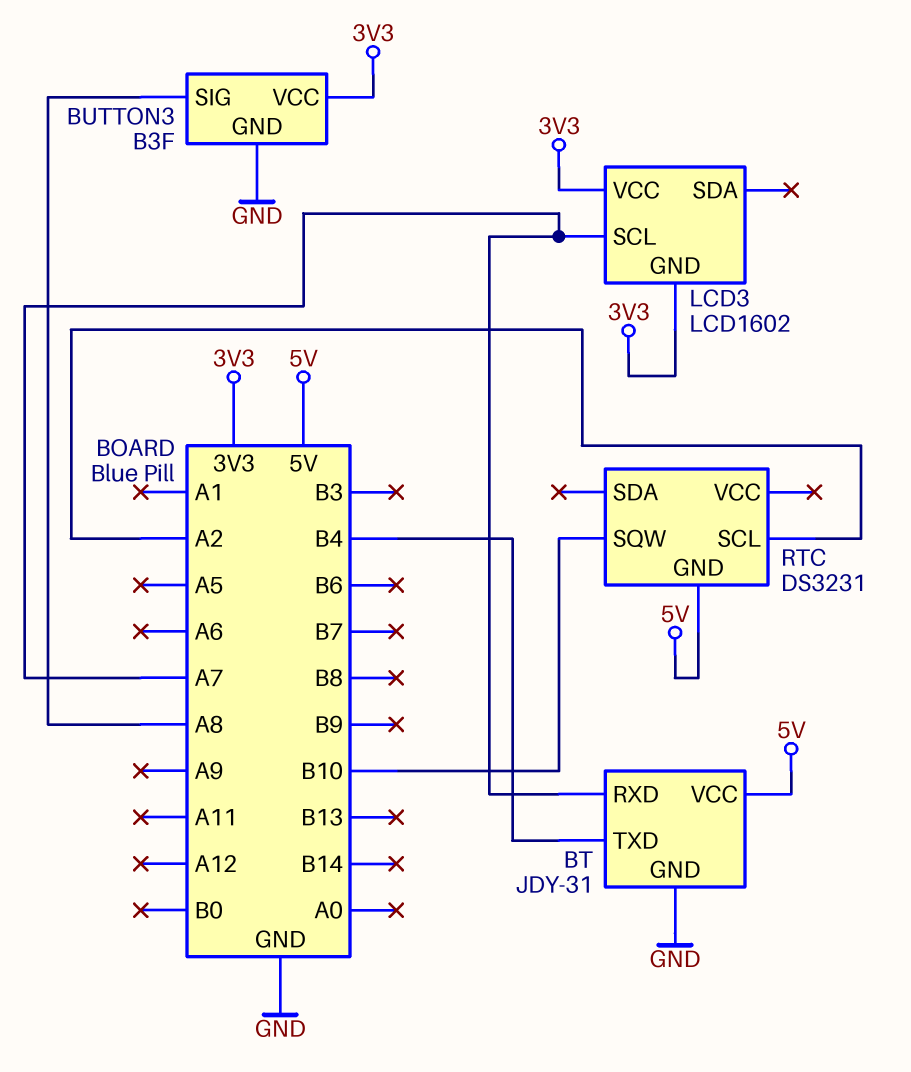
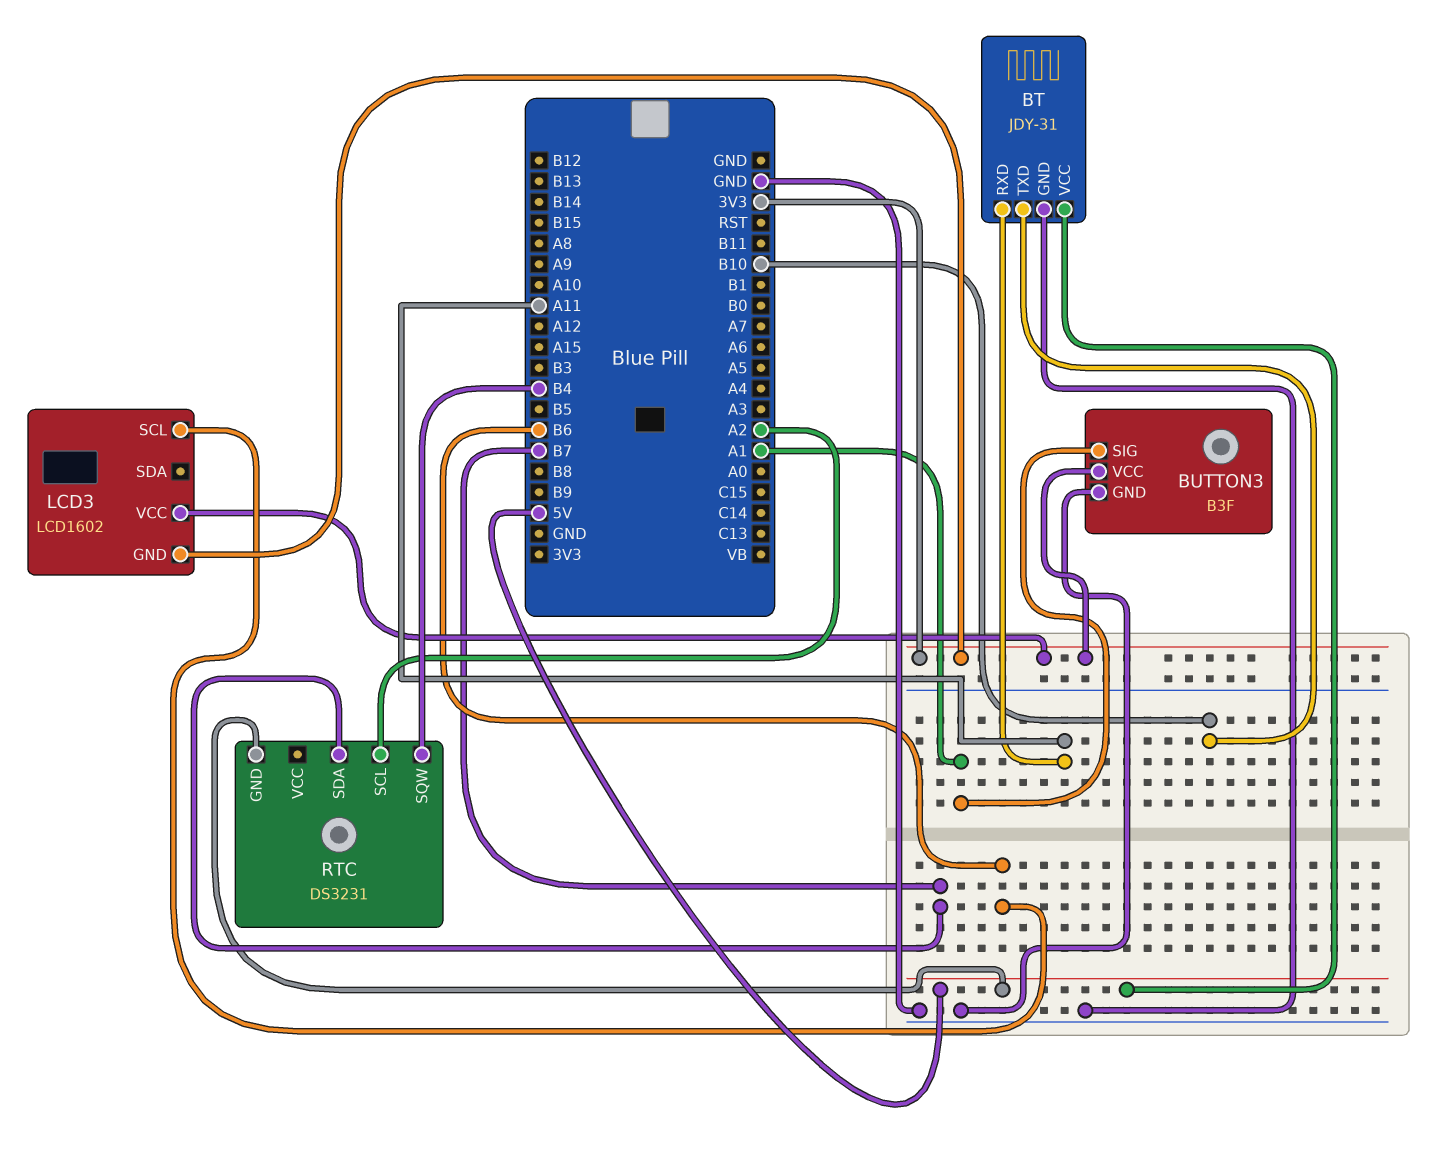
BT pin RXD: A7 -> A11
BT pin TXD: B4 -> B10
BUTTON3 pin SIG: A8 -> A1
LCD3 pin SCL: A7 -> B6
RTC pin SDA: none -> B7
RTC pin SQW: B10 -> B4

